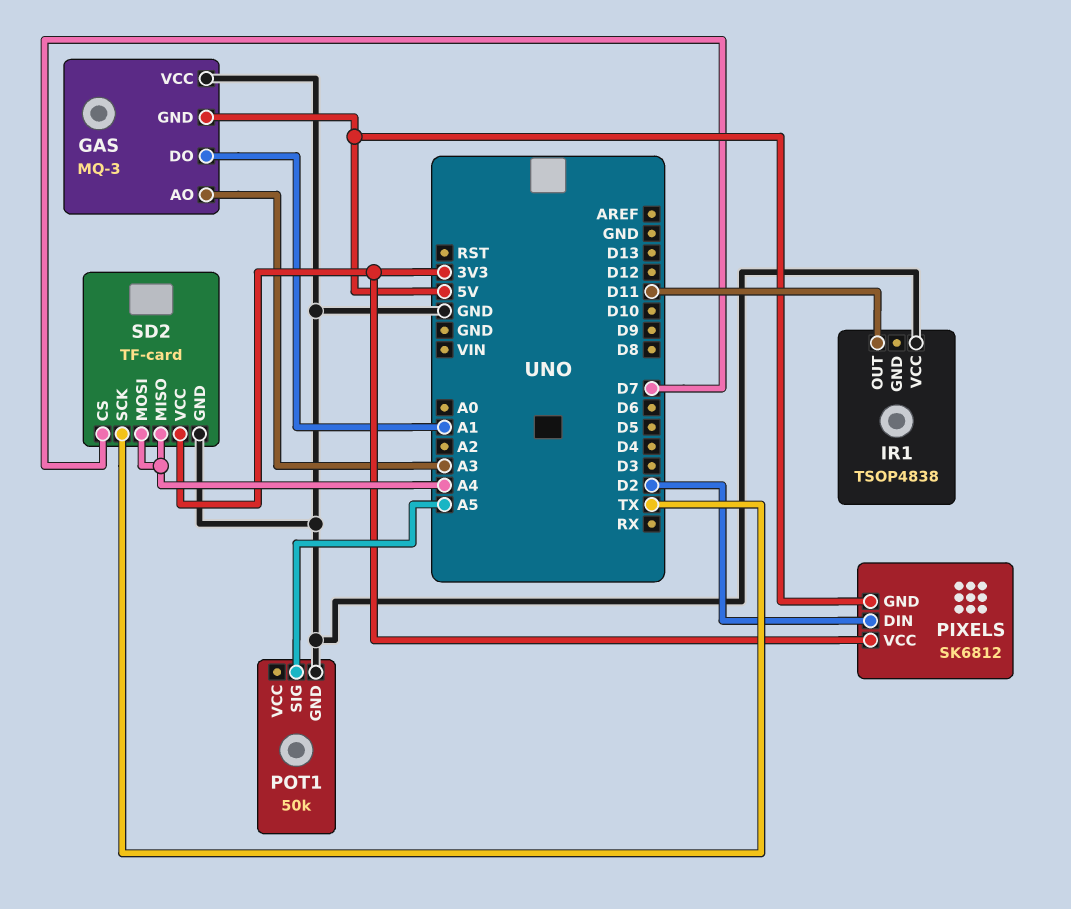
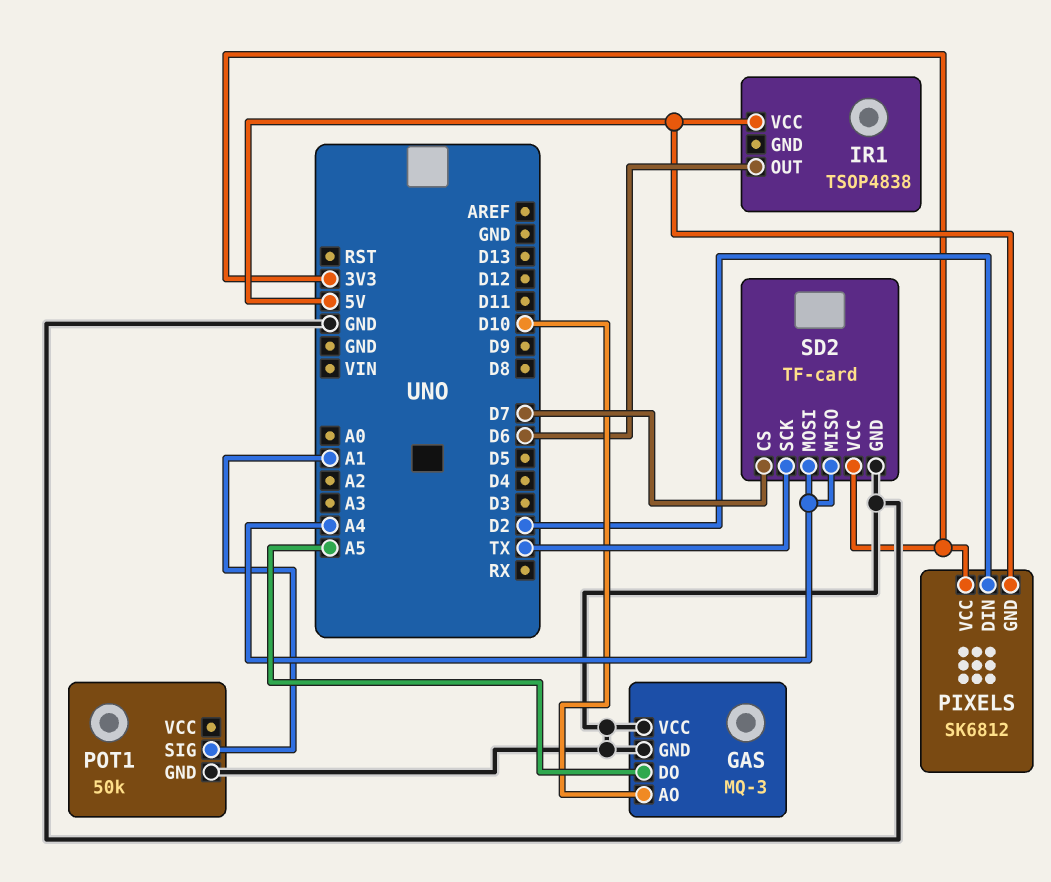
GAS pin AO: A3 -> D10
GAS pin DO: A1 -> A5
GAS pin GND: 5V -> GND
IR1 pin OUT: D11 -> D6
IR1 pin VCC: GND -> 5V
POT1 pin SIG: A5 -> A1

